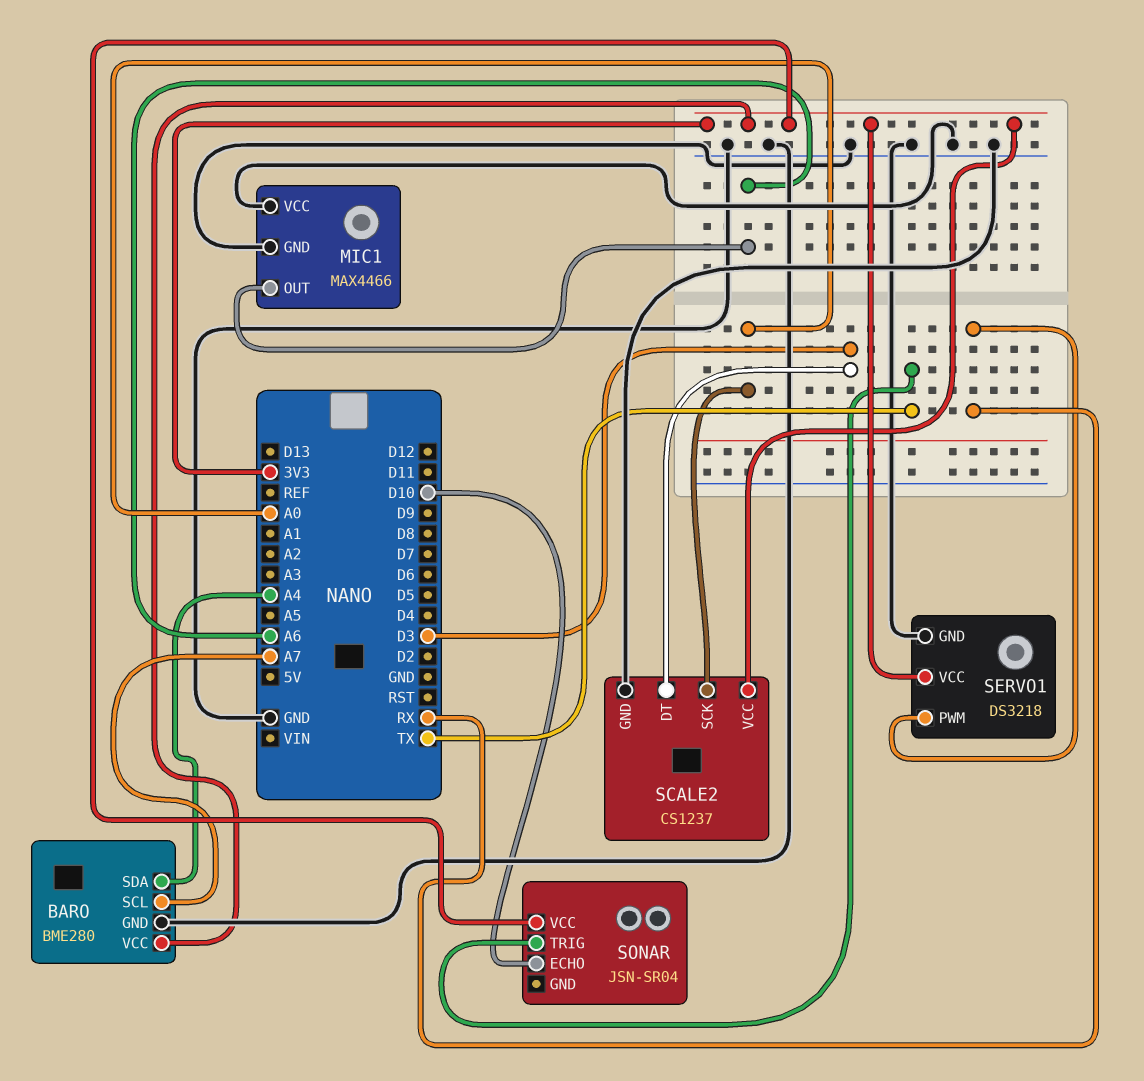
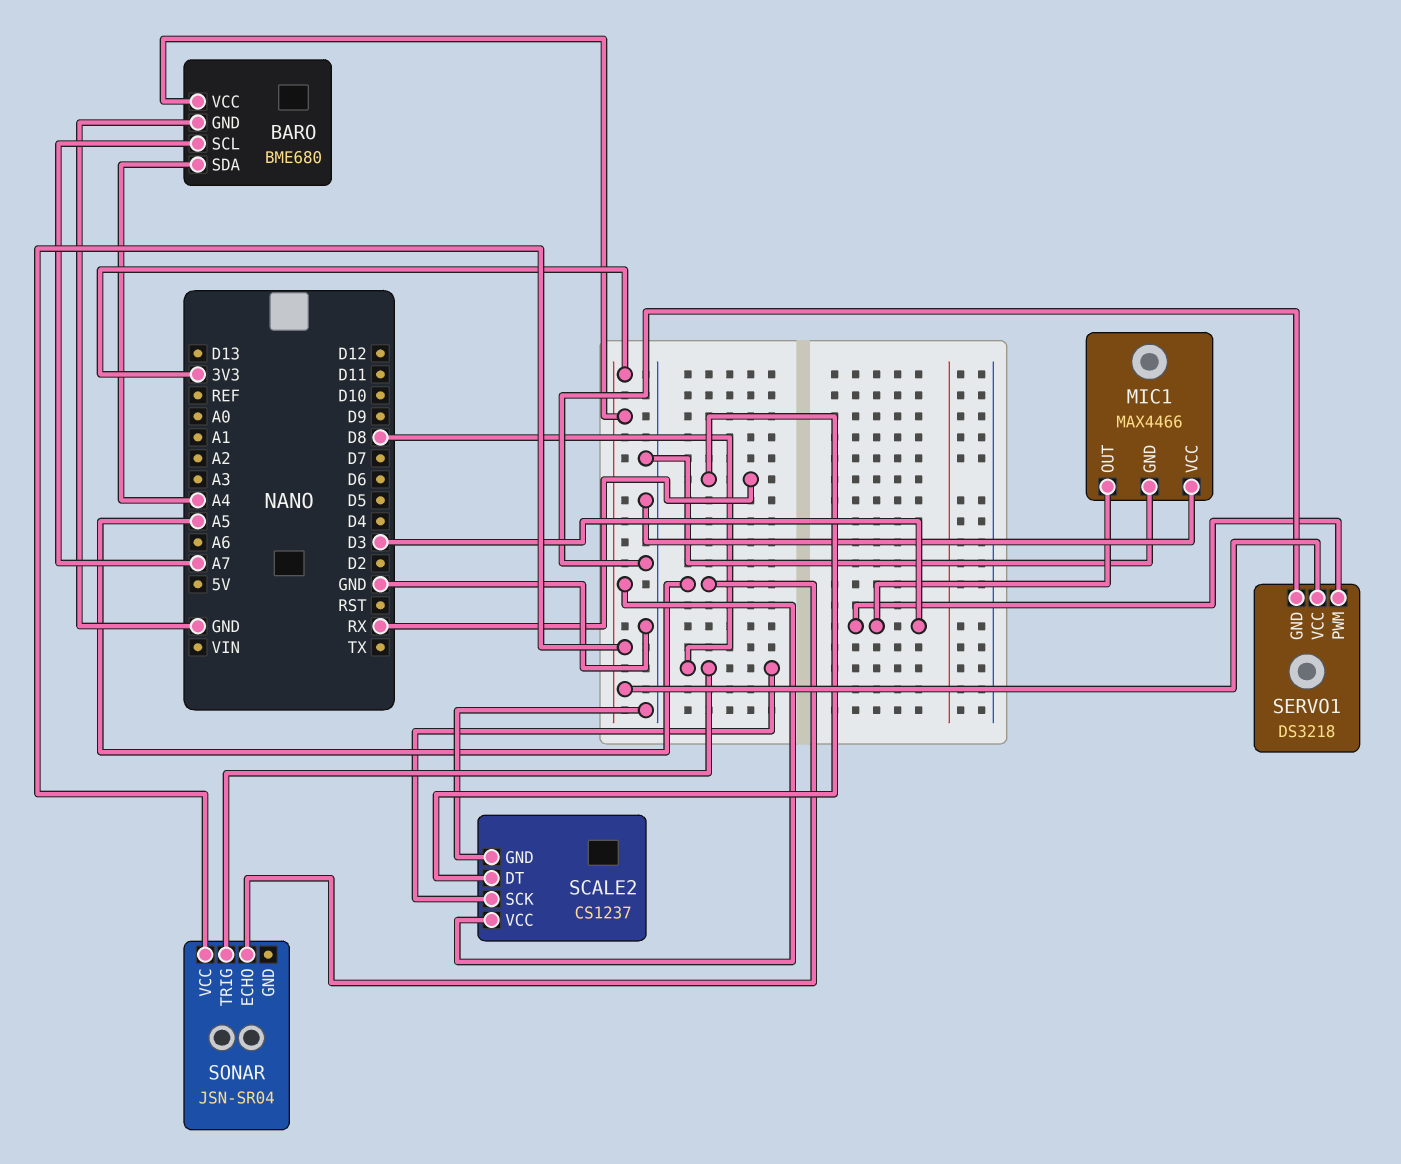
BARO: BME280 -> BME680
MIC1 pin OUT: A6 -> D3
SCALE2 pin DT: D3 -> RX
SCALE2 pin SCK: A0 -> D8
SERVO1 pin PWM: RX -> D3
SONAR pin ECHO: D10 -> A5
SONAR pin TRIG: TX -> D8

